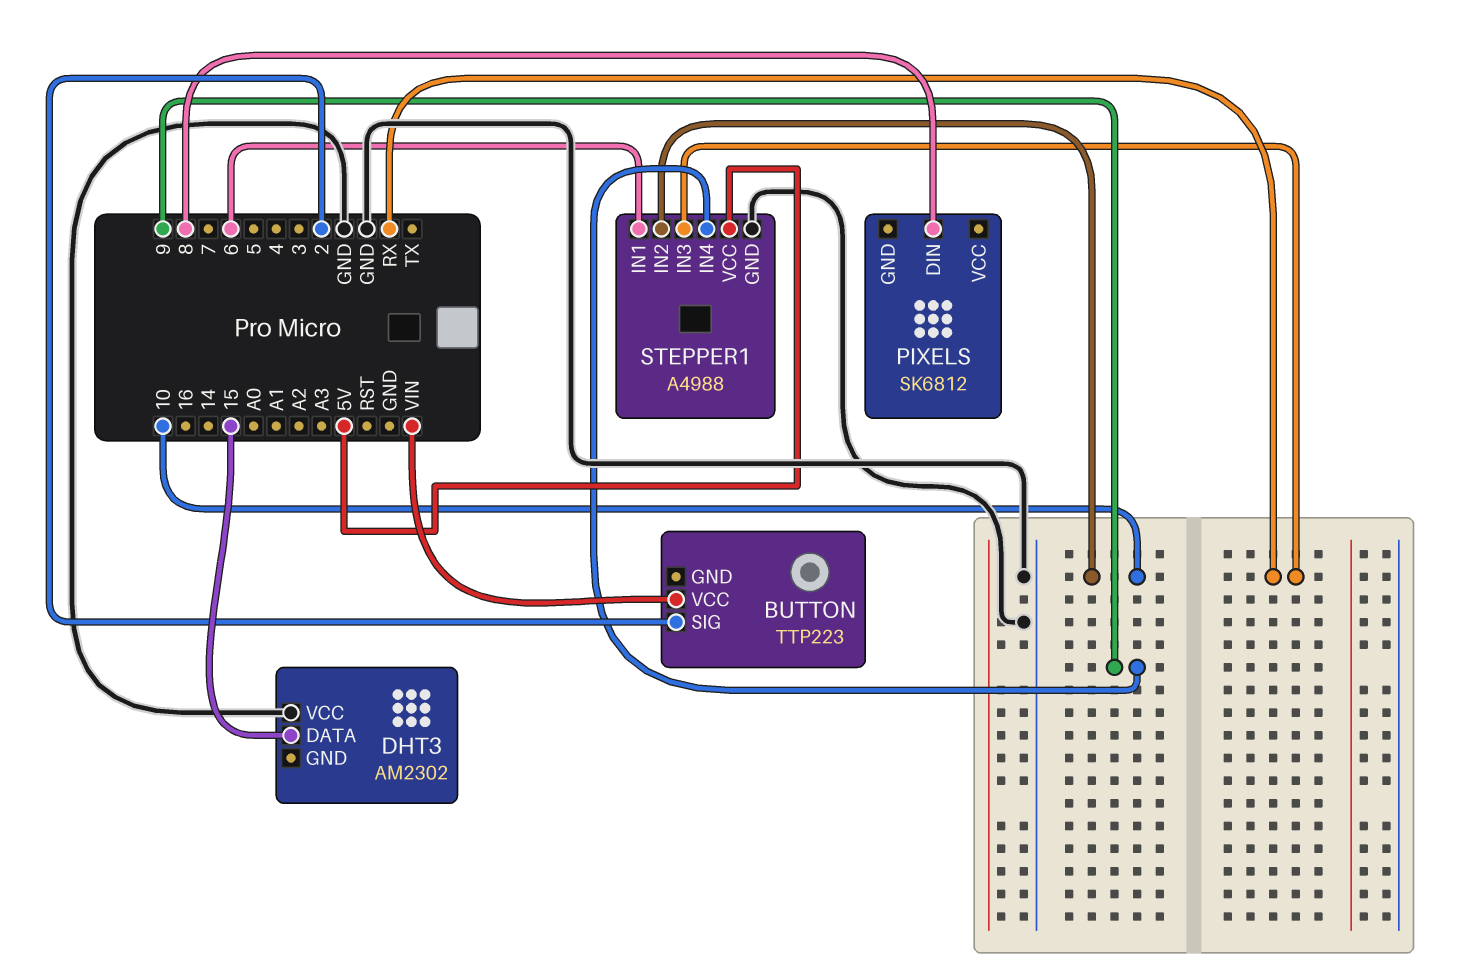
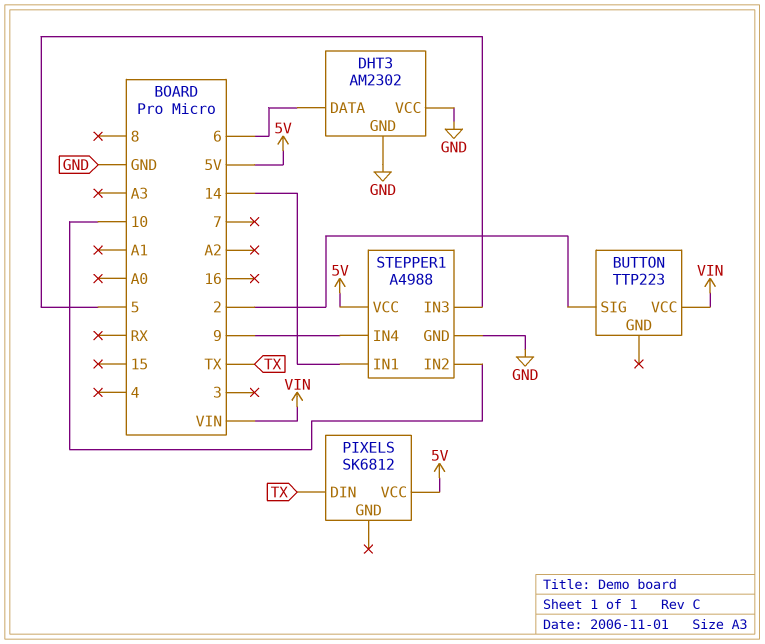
DHT3 pin DATA: 15 -> 6
DHT3 pin GND: none -> GND
PIXELS pin DIN: 8 -> TX
PIXELS pin VCC: none -> 5V
STEPPER1 pin IN1: 6 -> 14
STEPPER1 pin IN3: RX -> 5

